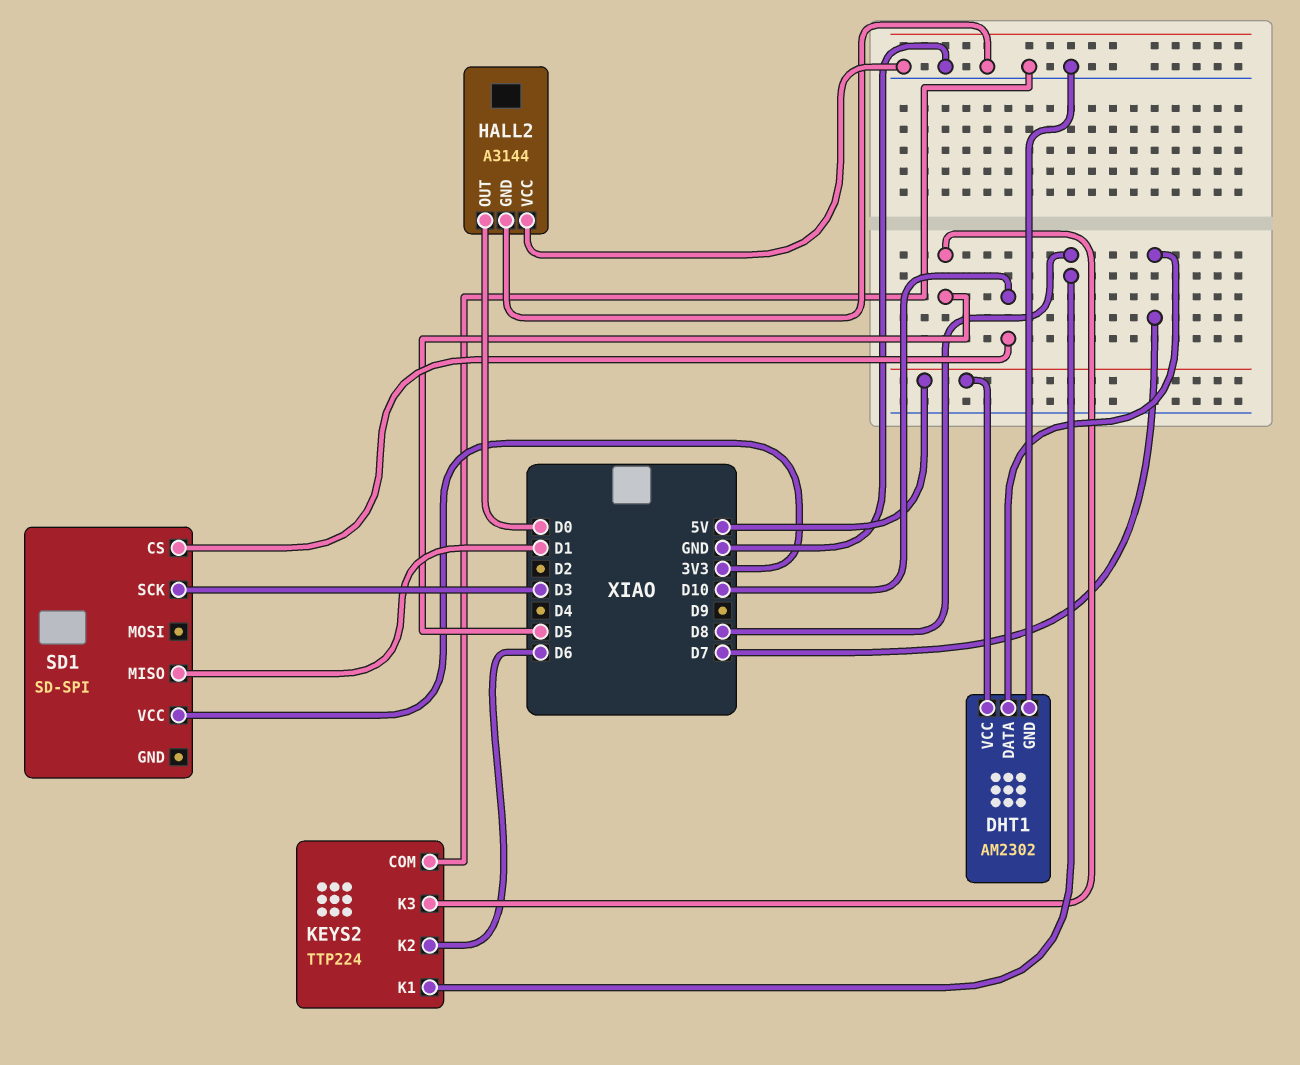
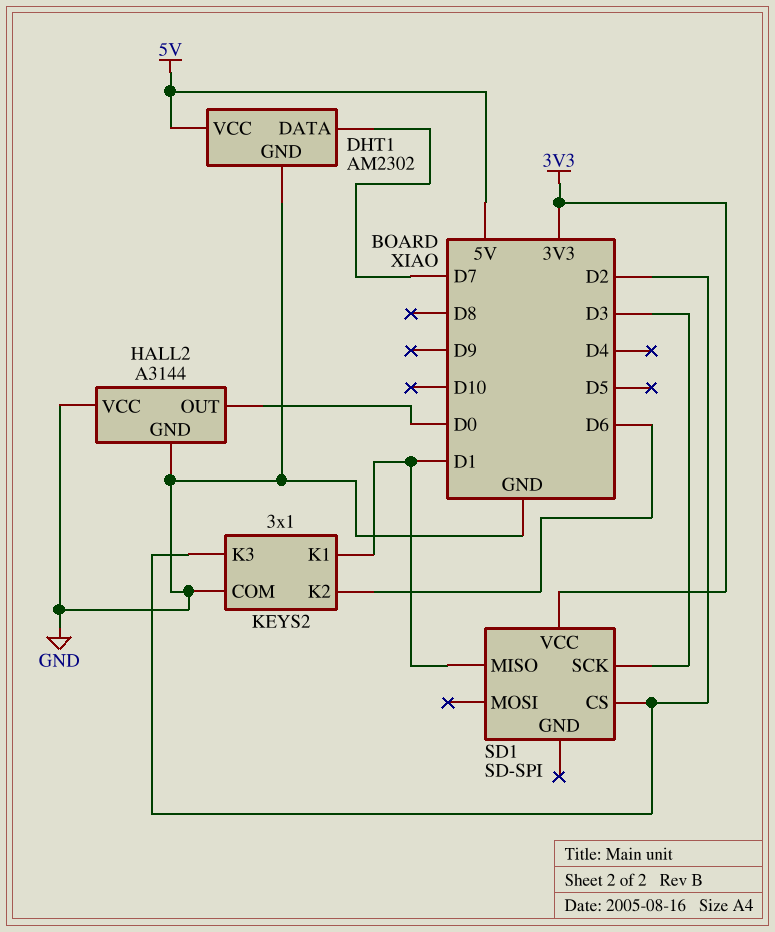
KEYS2: TTP224 -> 3x1
KEYS2 pin K1: D8 -> D1
KEYS2 pin K3: D5 -> D2
SD1 pin CS: D10 -> D2

